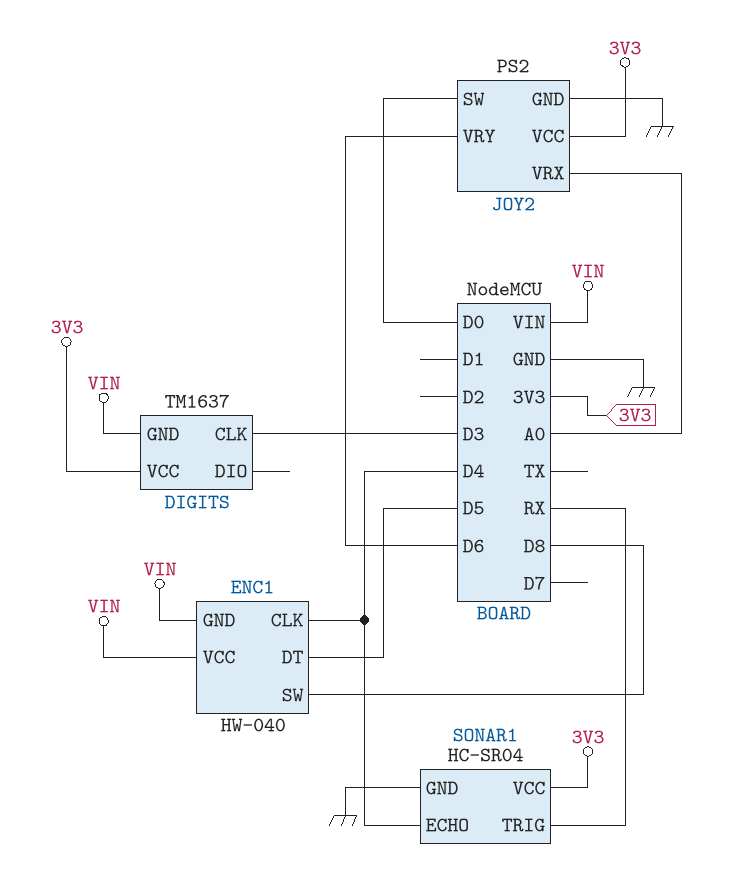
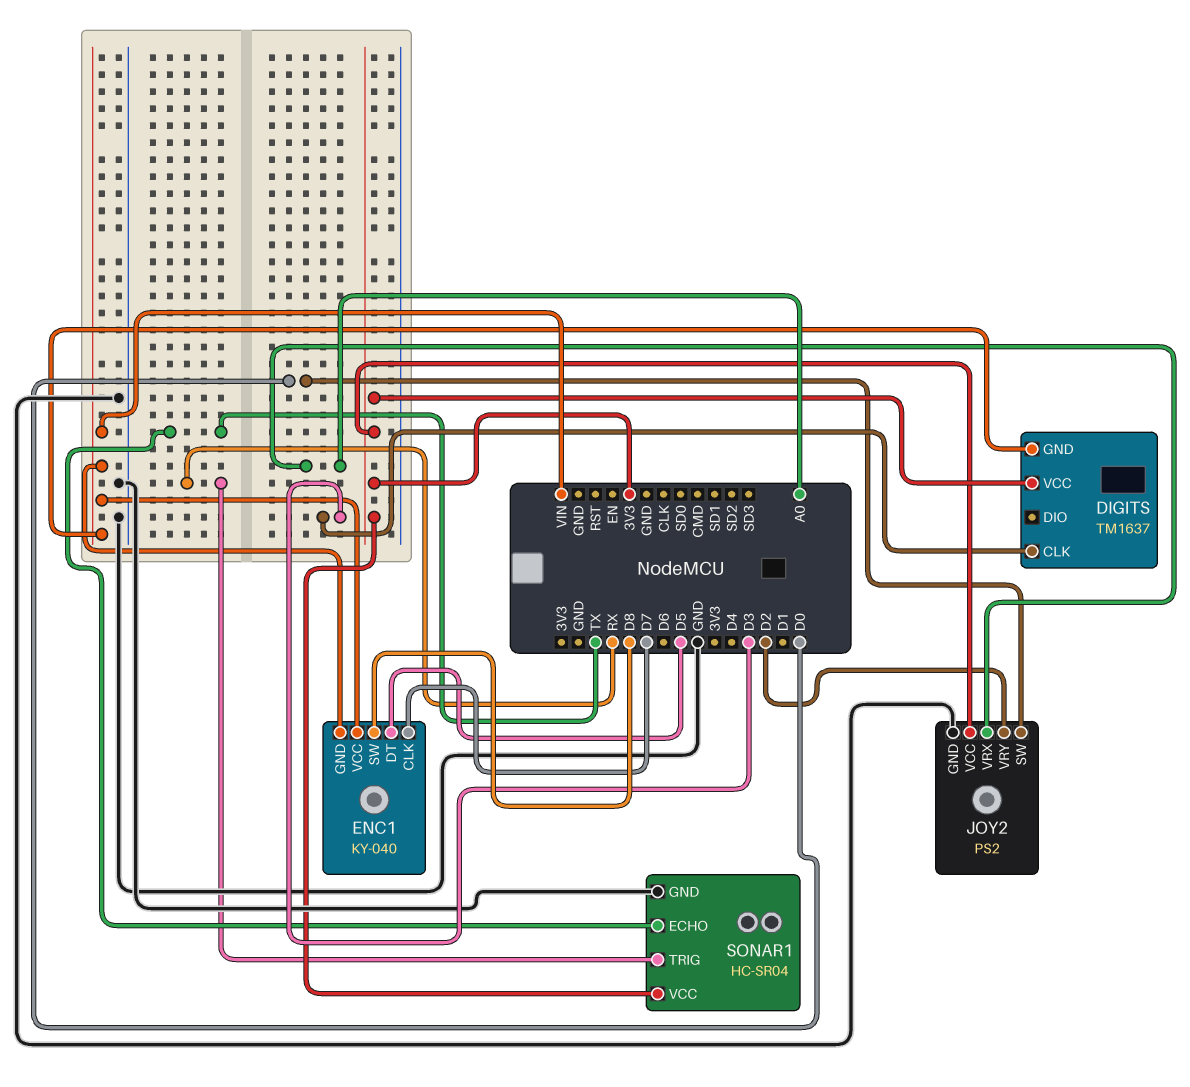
ENC1: HW-040 -> KY-040
ENC1 pin CLK: D4 -> D7
JOY2 pin VRY: D6 -> D2
SONAR1 pin ECHO: D4 -> TX

